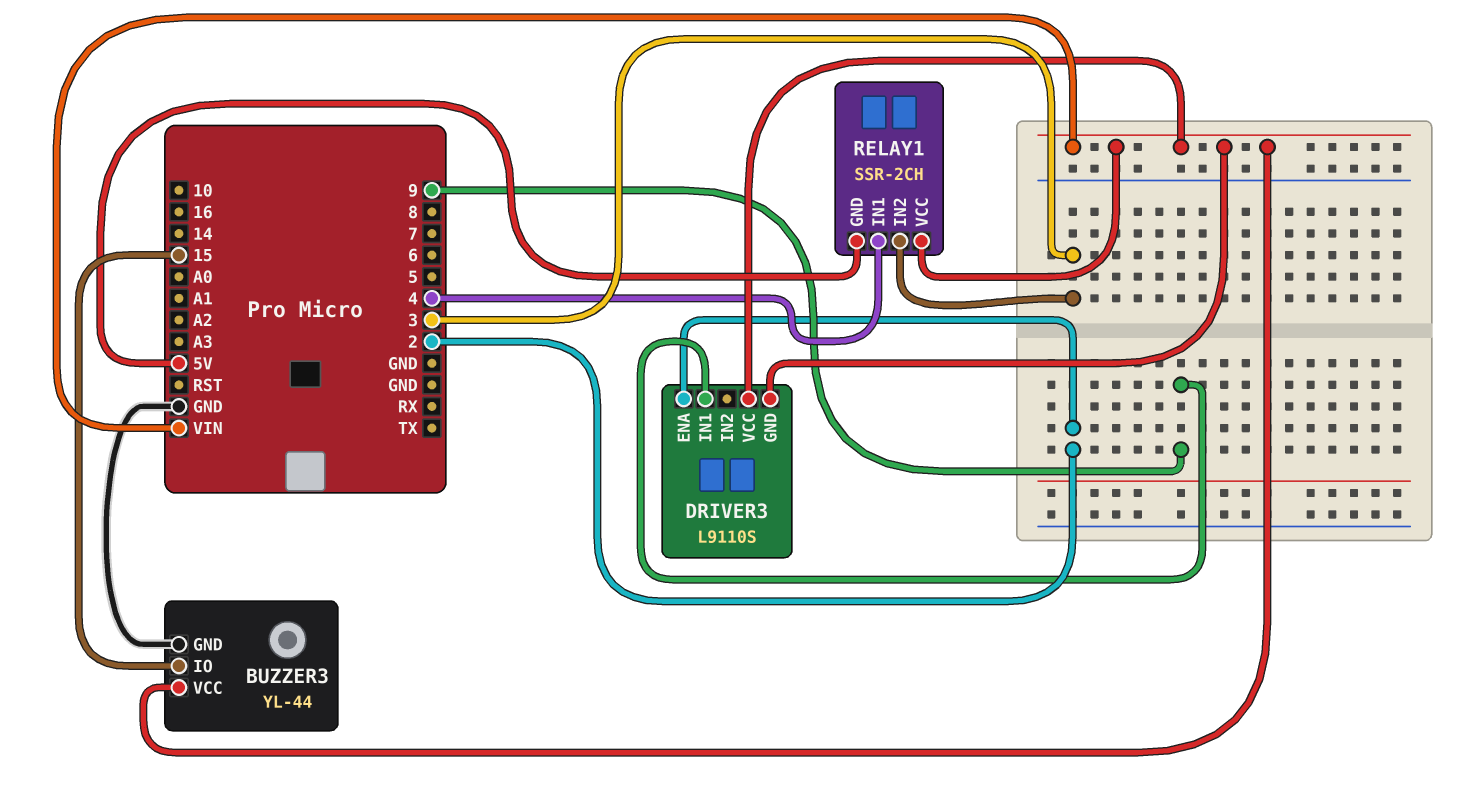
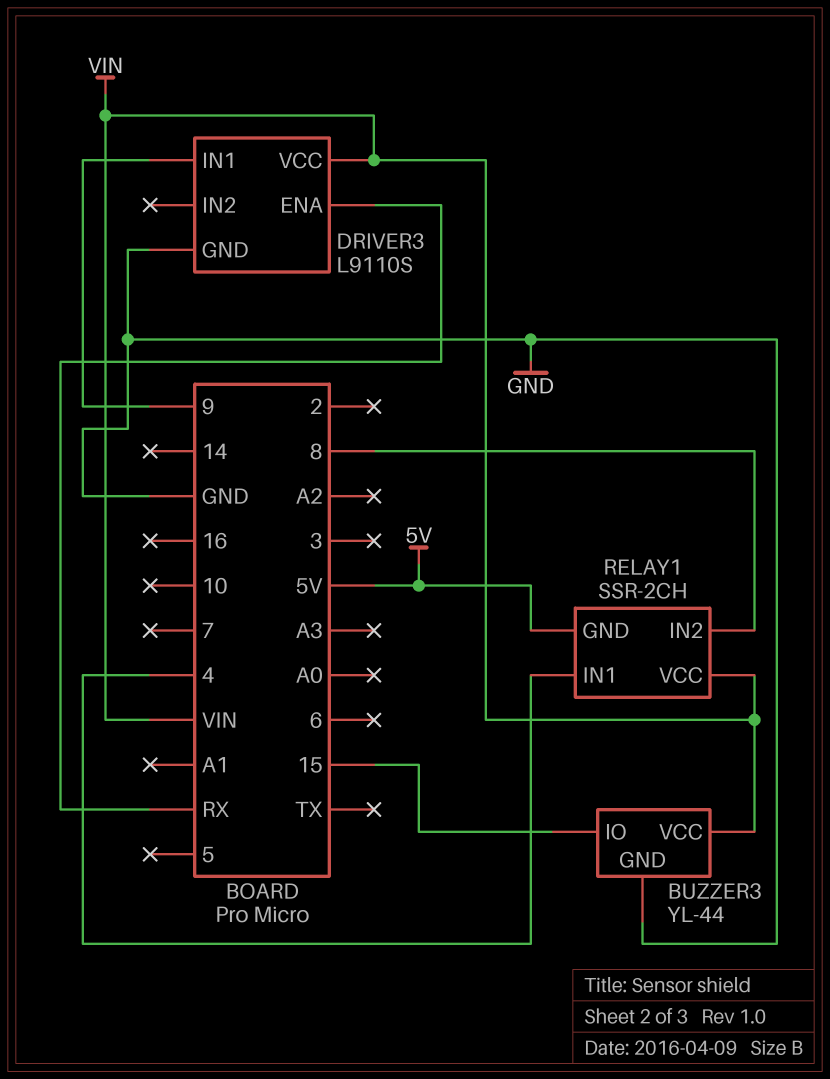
DRIVER3 pin ENA: 2 -> RX
DRIVER3 pin GND: VIN -> GND
RELAY1 pin IN2: 3 -> 8

